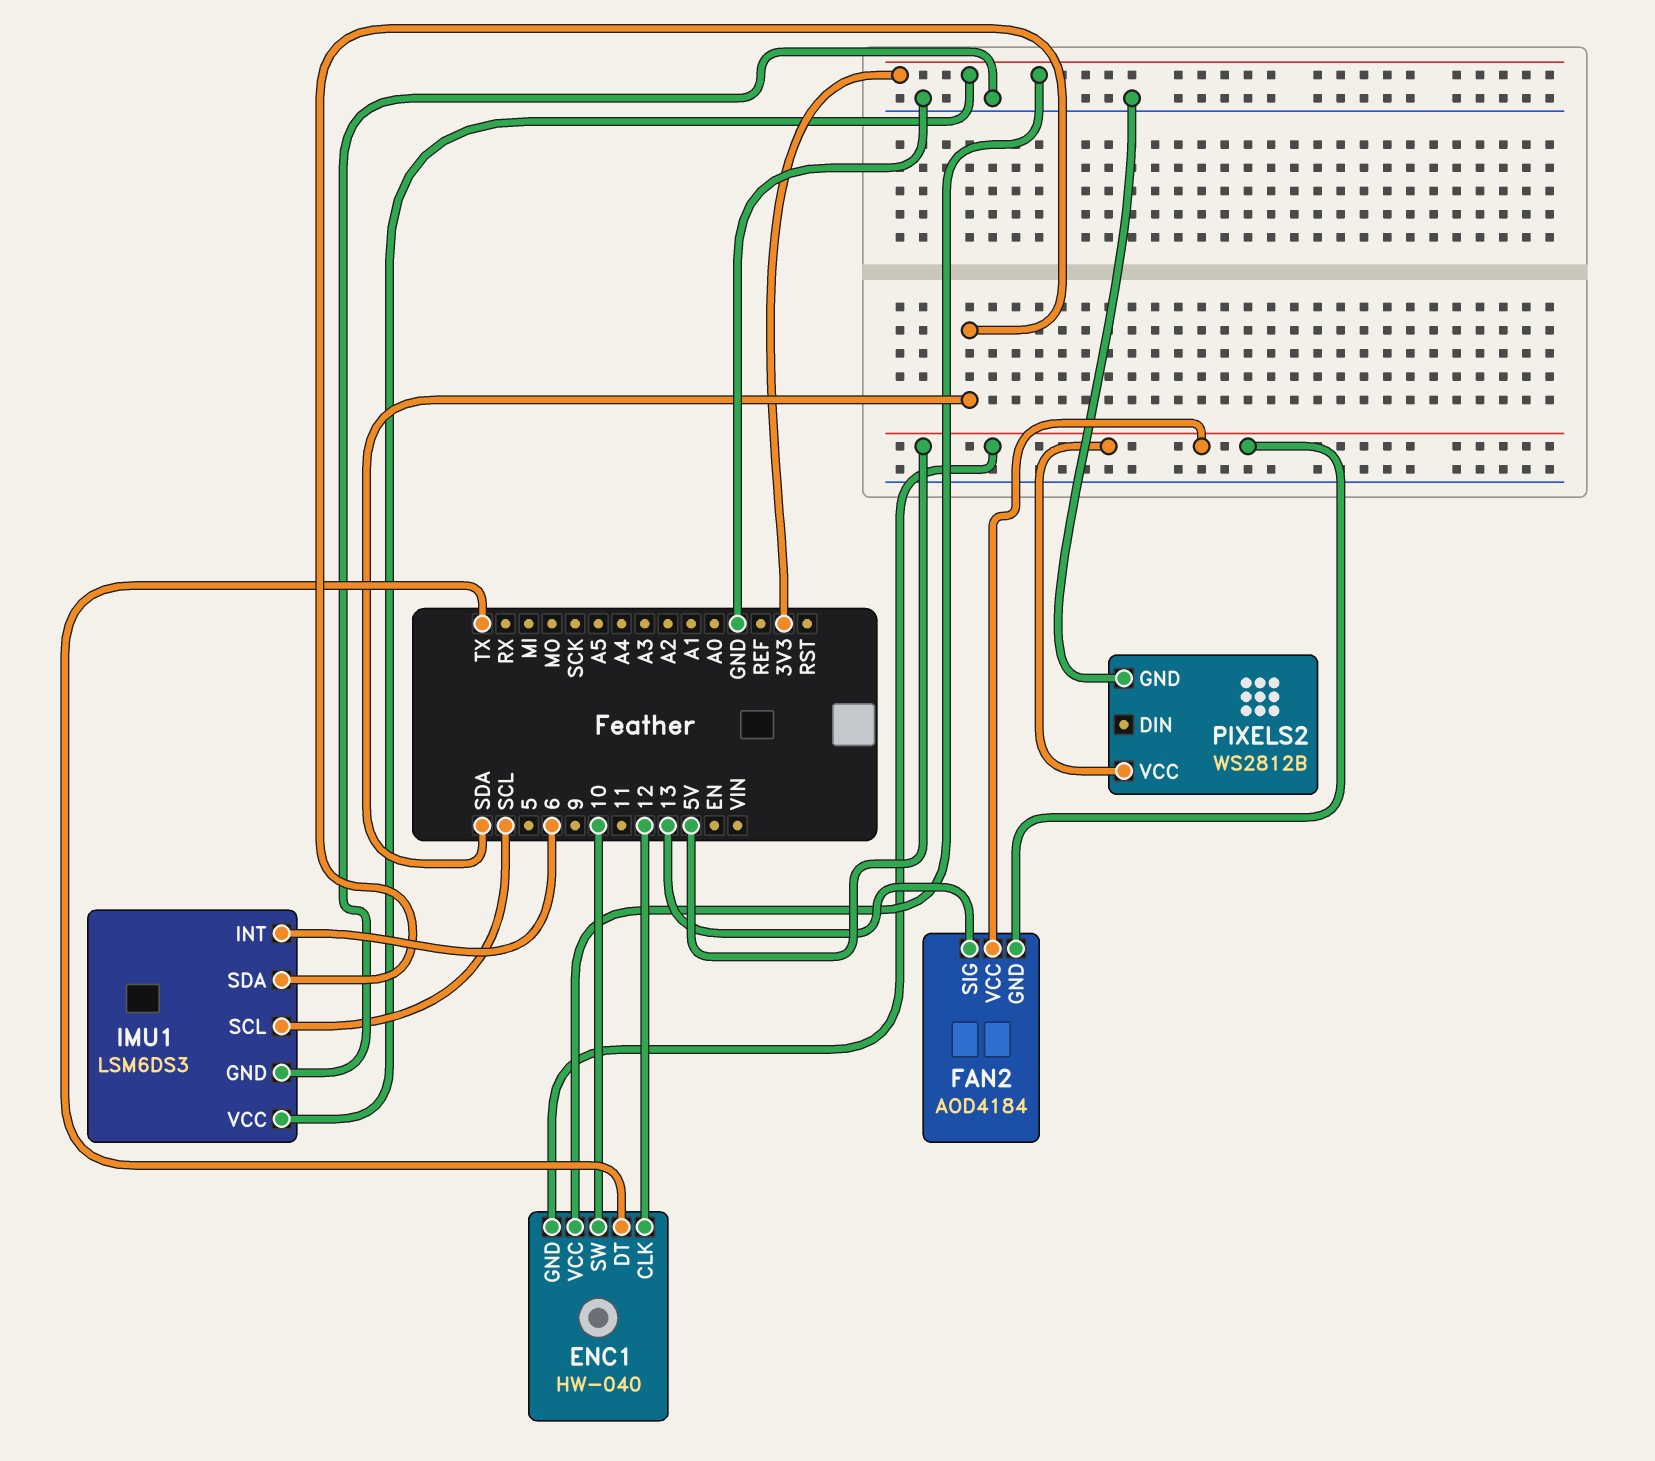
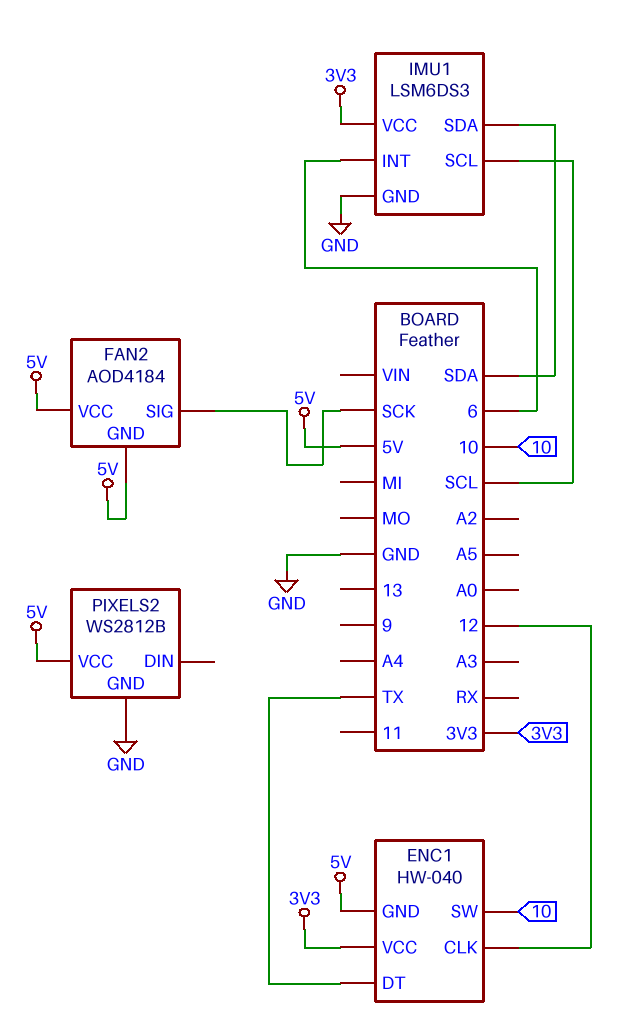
FAN2 pin SIG: 13 -> SCK

